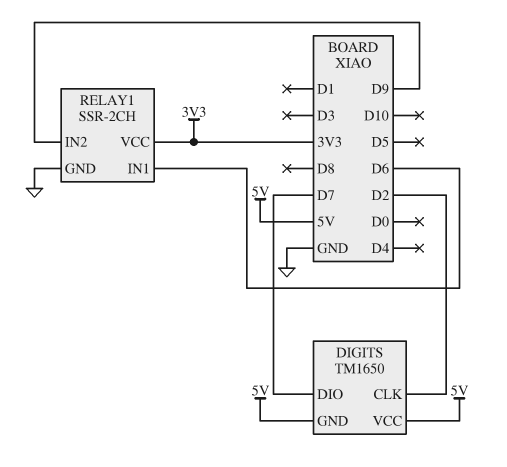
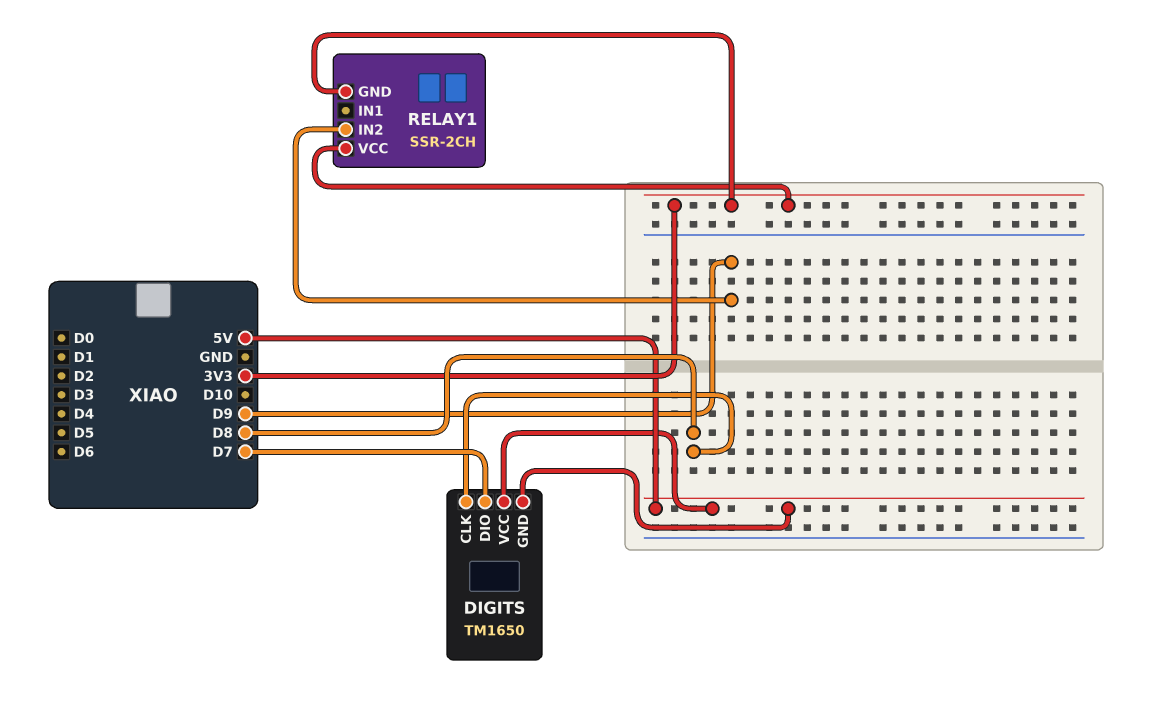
DIGITS pin CLK: D2 -> D8
RELAY1 pin GND: GND -> 3V3
RELAY1 pin IN1: D6 -> none

